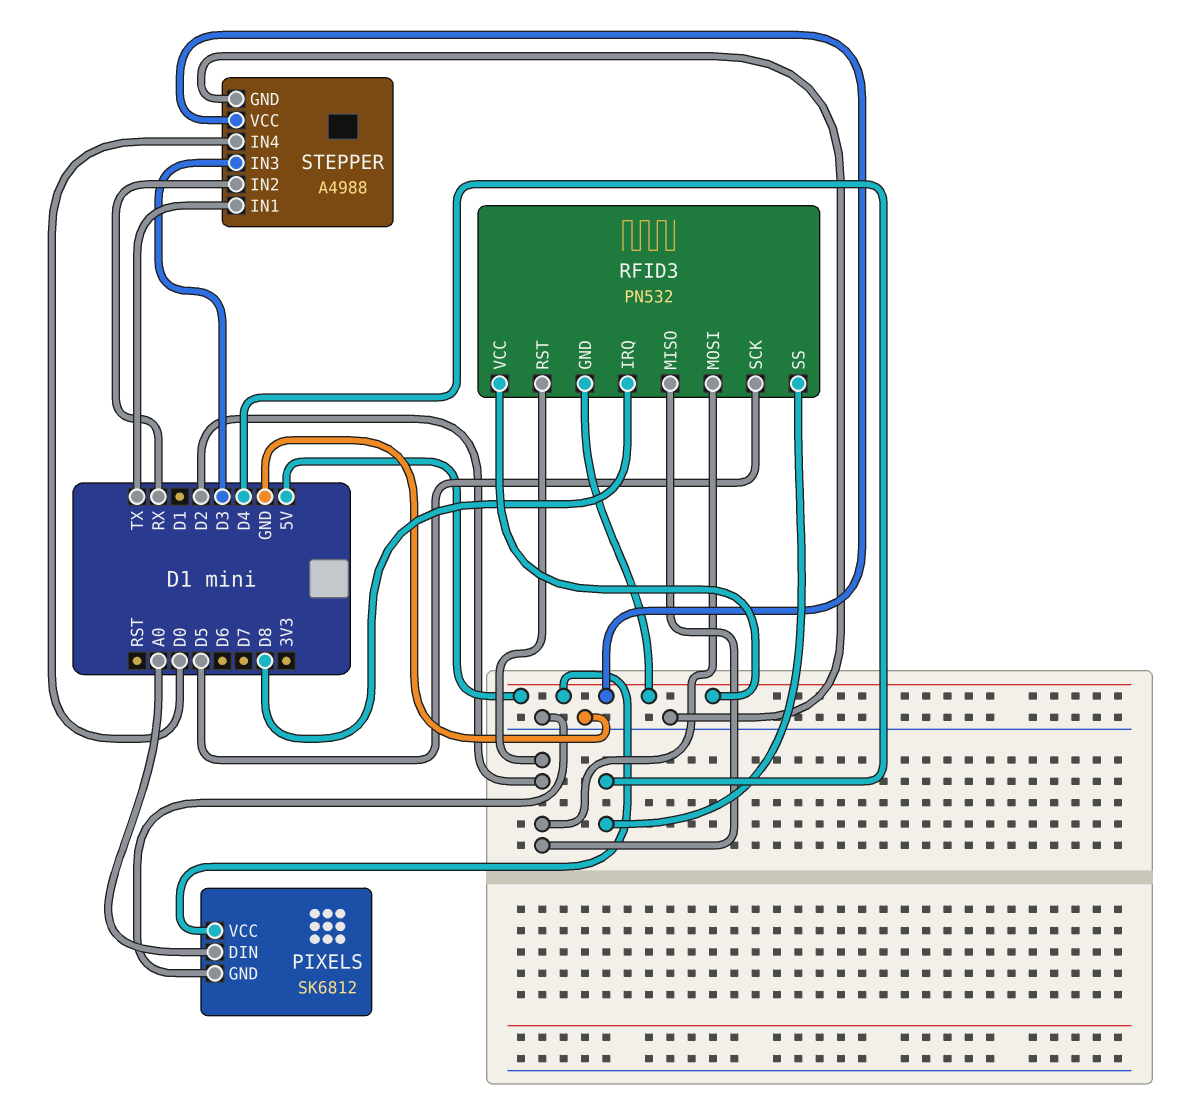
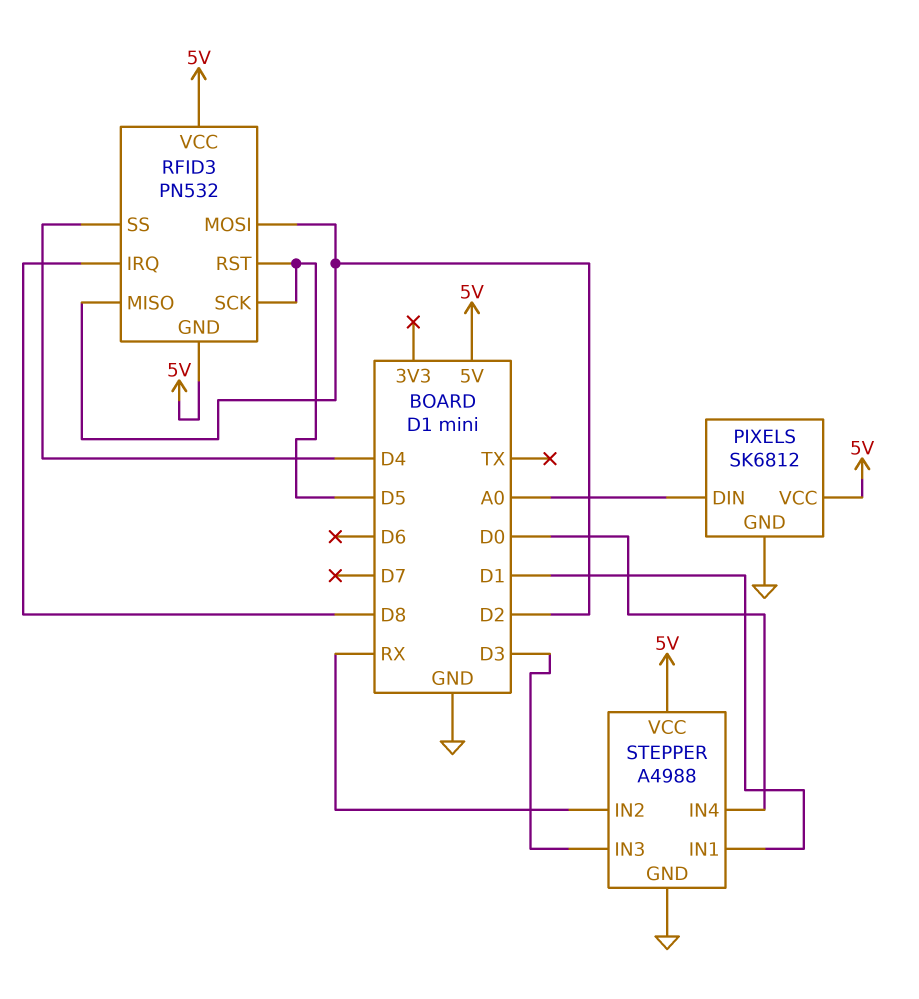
RFID3 pin RST: D2 -> D5
STEPPER pin IN1: TX -> D1

